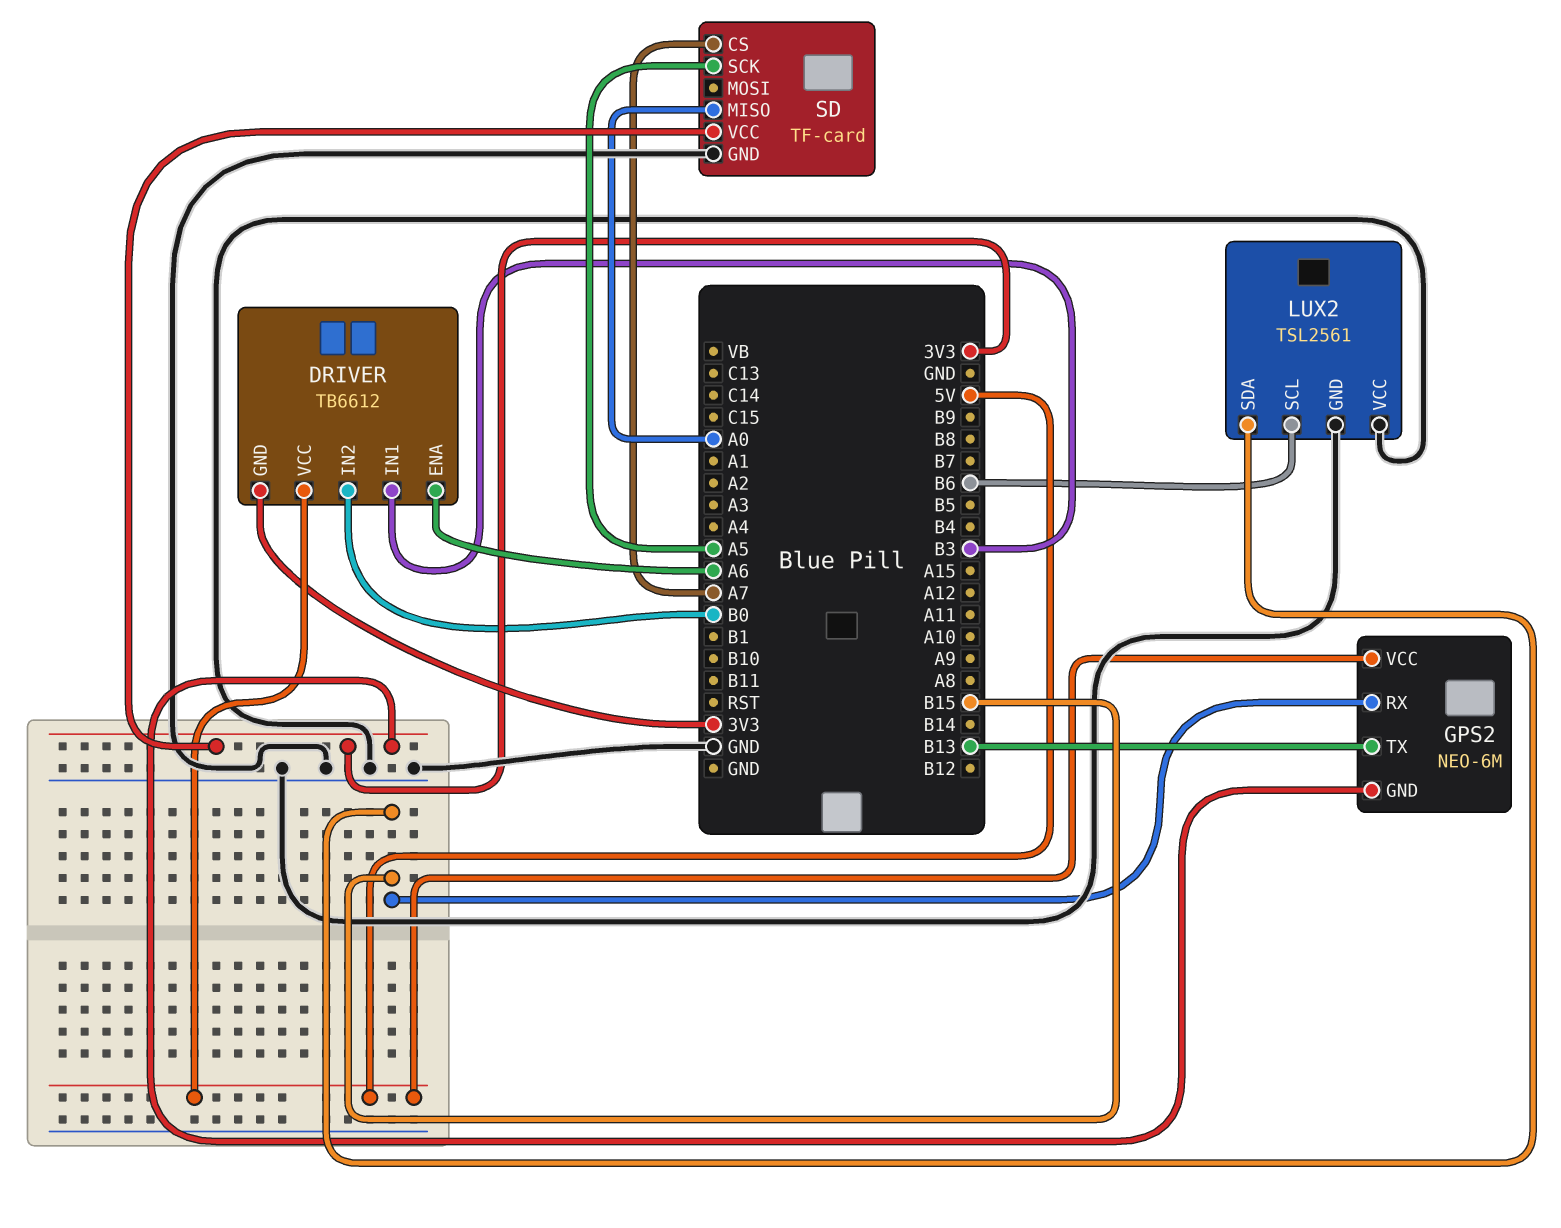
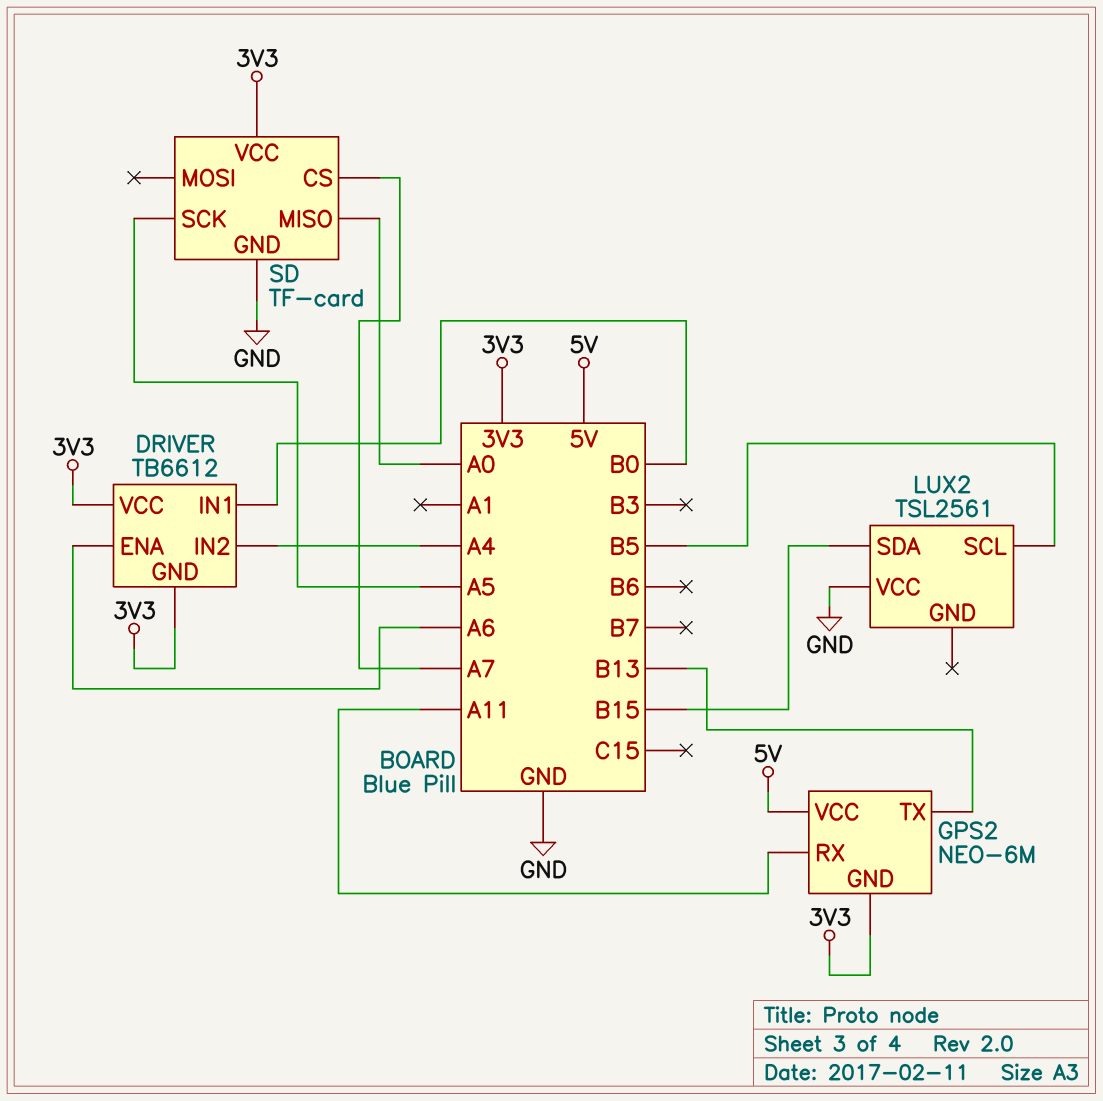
DRIVER pin IN1: B3 -> B0
DRIVER pin IN2: B0 -> A4
DRIVER pin VCC: 5V -> 3V3
GPS2 pin RX: B15 -> A11
LUX2 pin GND: GND -> none
LUX2 pin SCL: B6 -> B5

